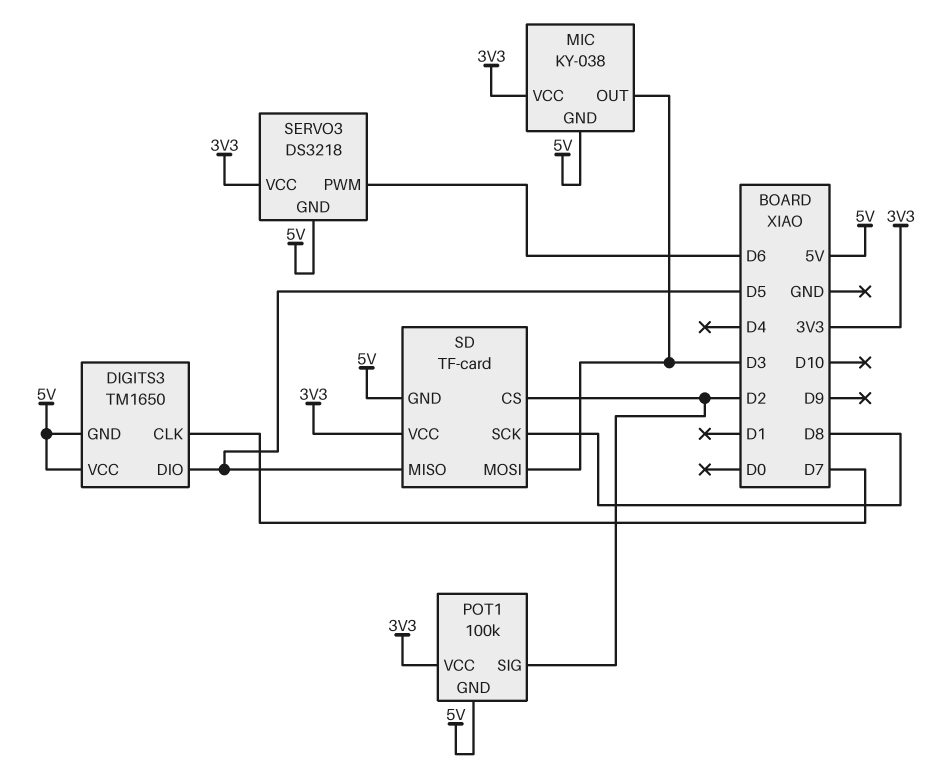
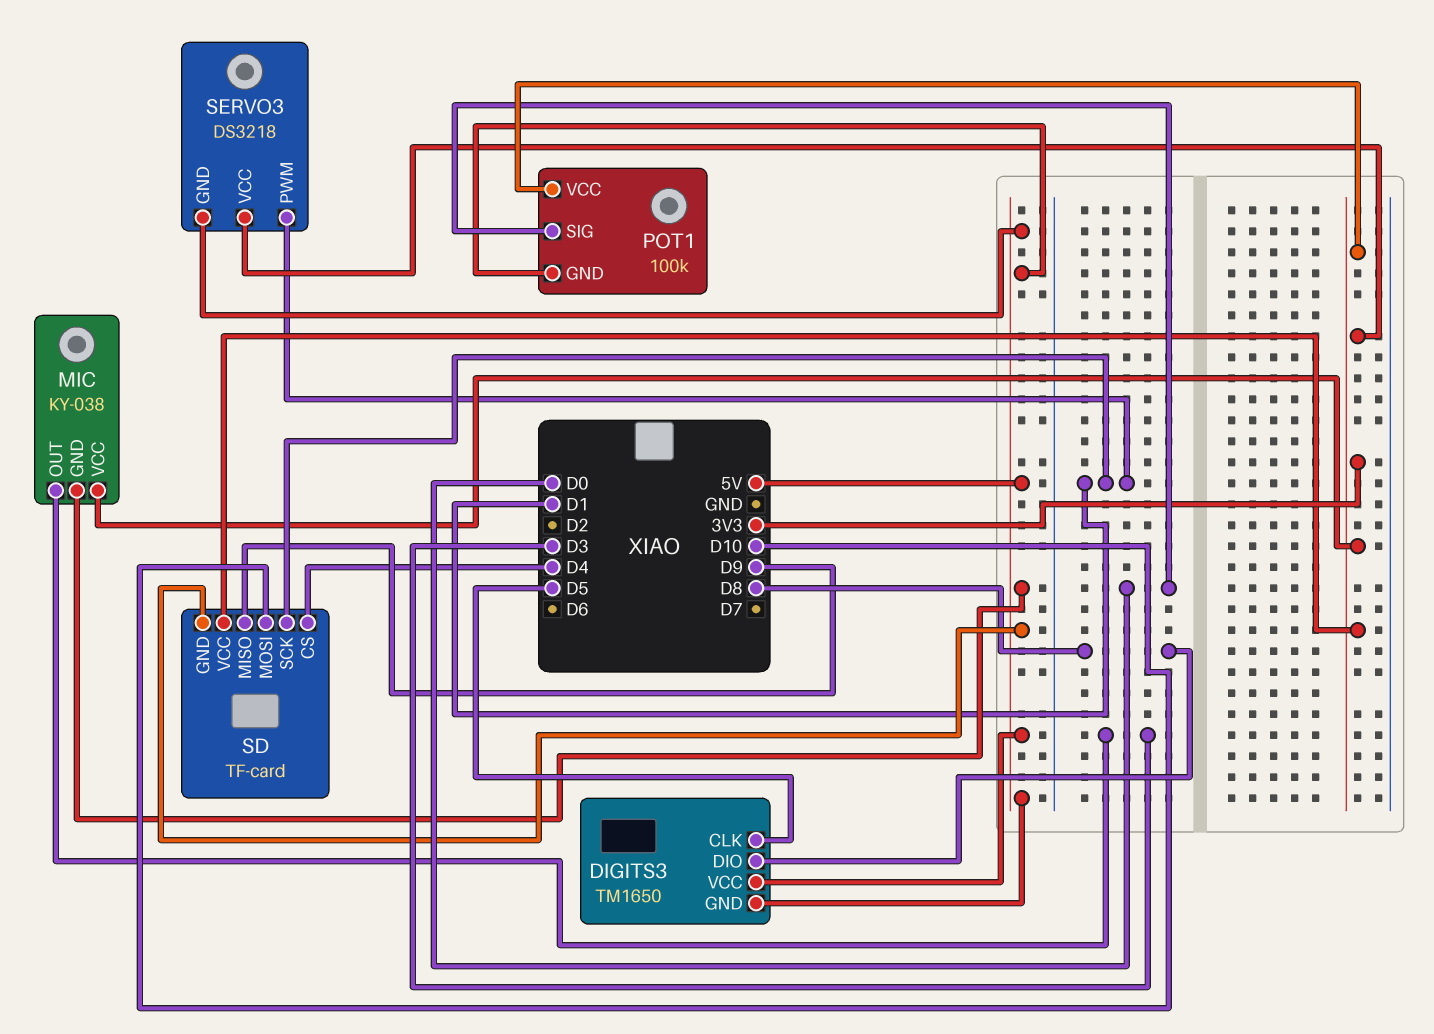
DIGITS3 pin CLK: D7 -> D5
DIGITS3 pin DIO: D5 -> D8
POT1 pin SIG: D2 -> D0
SD pin CS: D2 -> D4
SD pin MISO: D5 -> D9
SD pin MOSI: D3 -> D10
SD pin SCK: D8 -> D1
SERVO3 pin PWM: D6 -> D1

